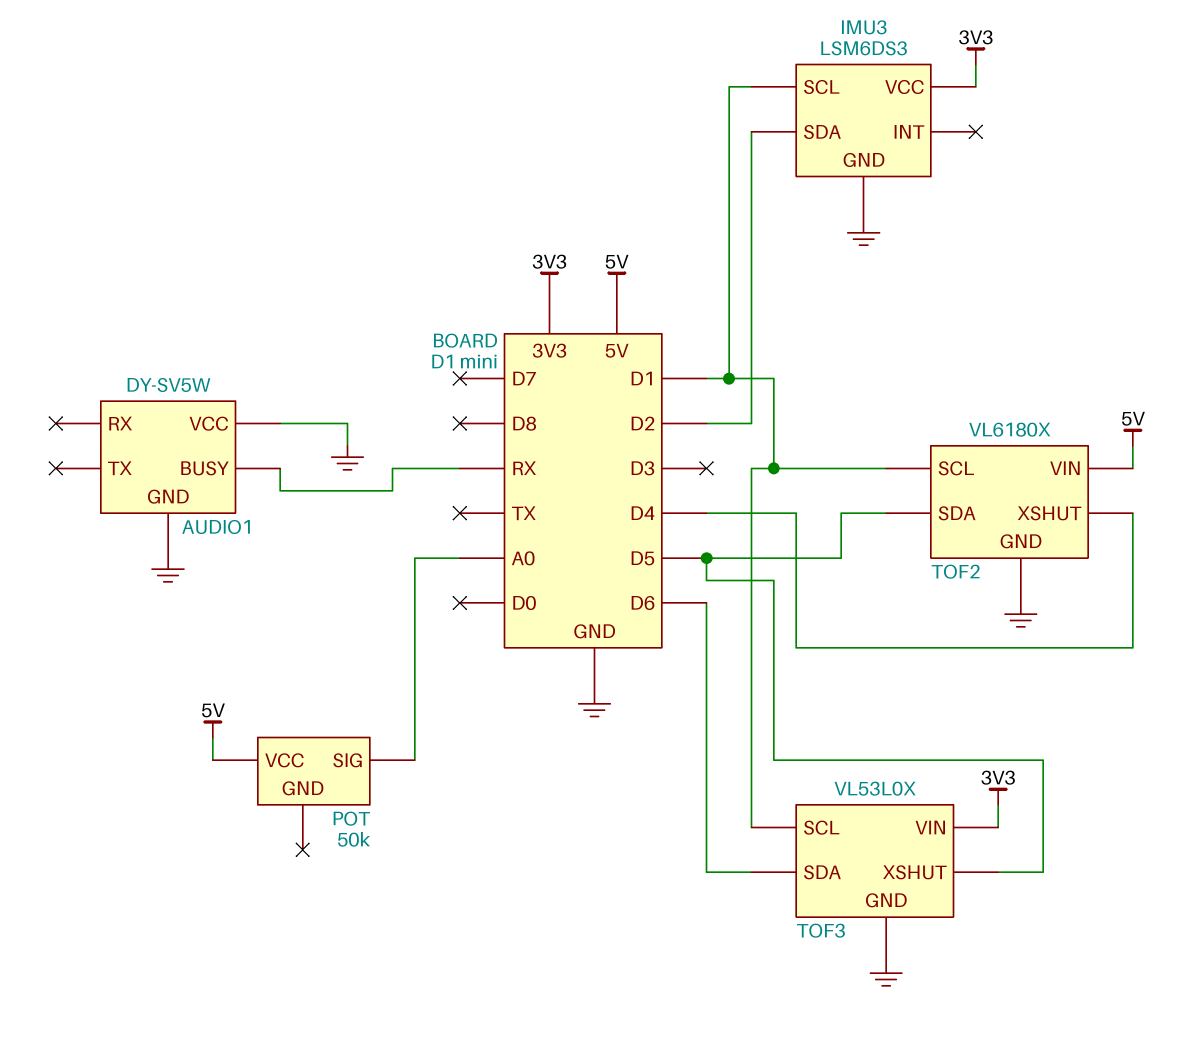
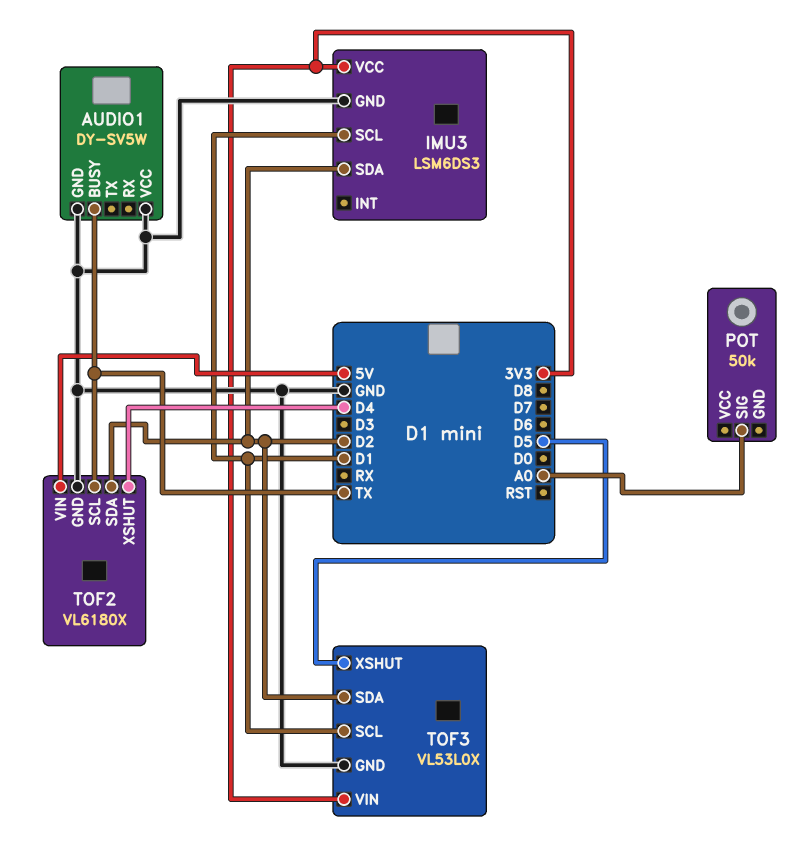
AUDIO1 pin BUSY: RX -> TX
POT pin VCC: 5V -> none
TOF2 pin SCL: D1 -> TX
TOF2 pin SDA: D5 -> D2
TOF3 pin SDA: D6 -> D2

